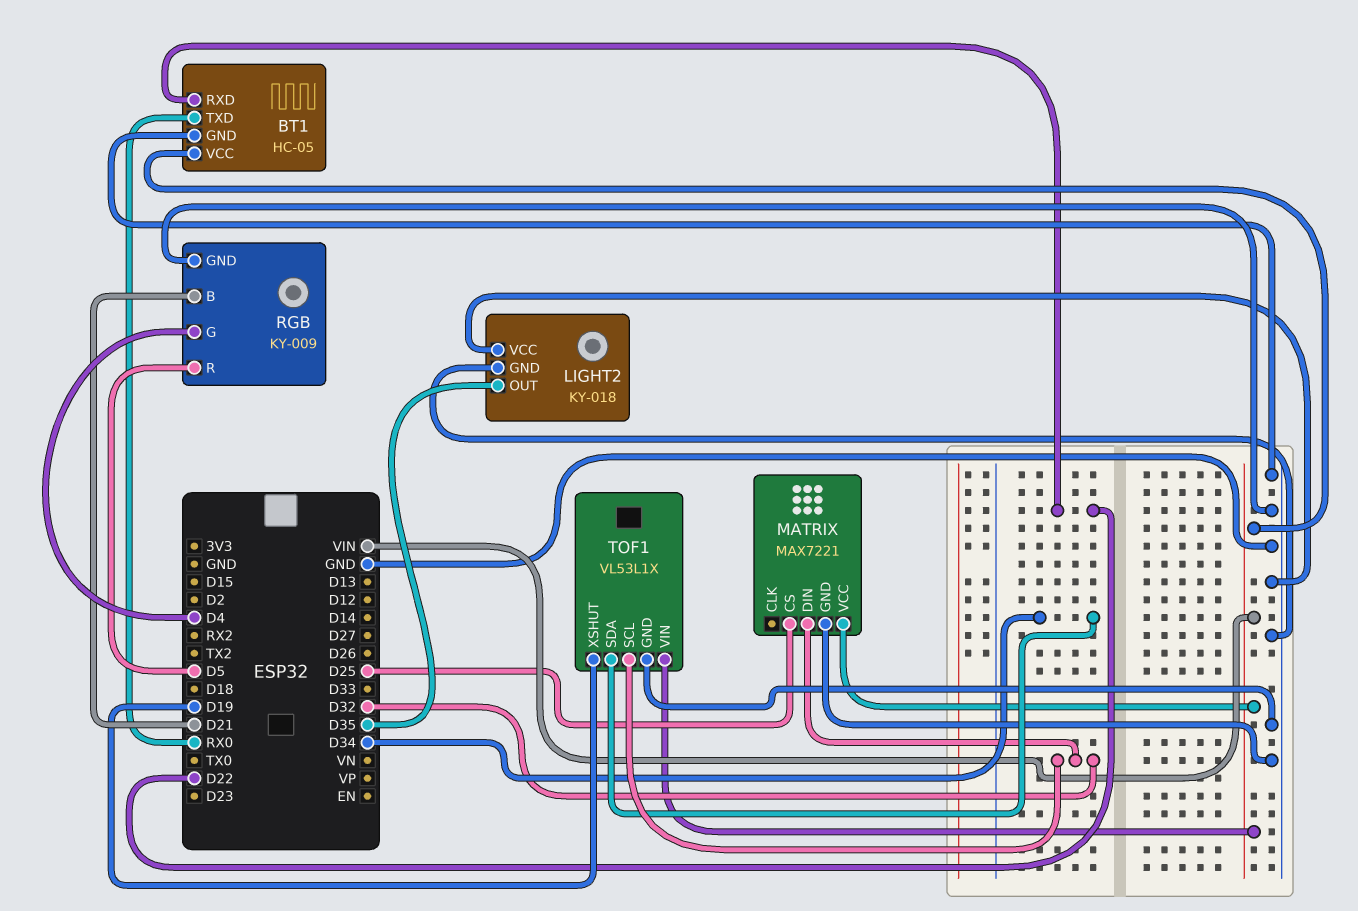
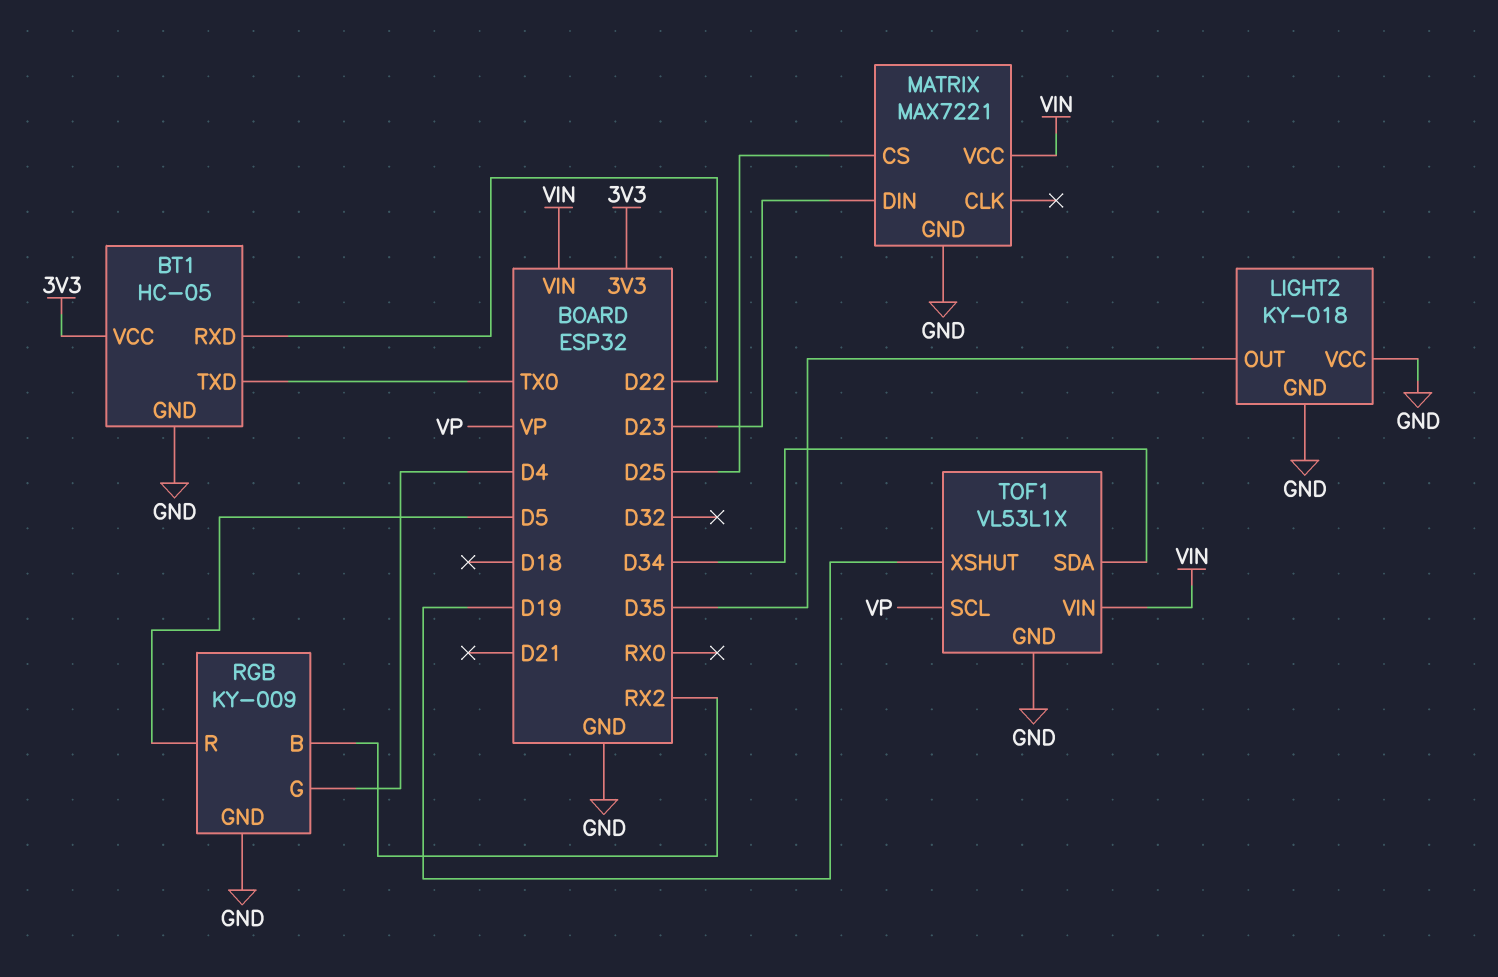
BT1 pin TXD: RX0 -> TX0
BT1 pin VCC: VIN -> 3V3
MATRIX pin DIN: D32 -> D23
RGB pin B: D21 -> RX2
TOF1 pin SCL: D32 -> VP

